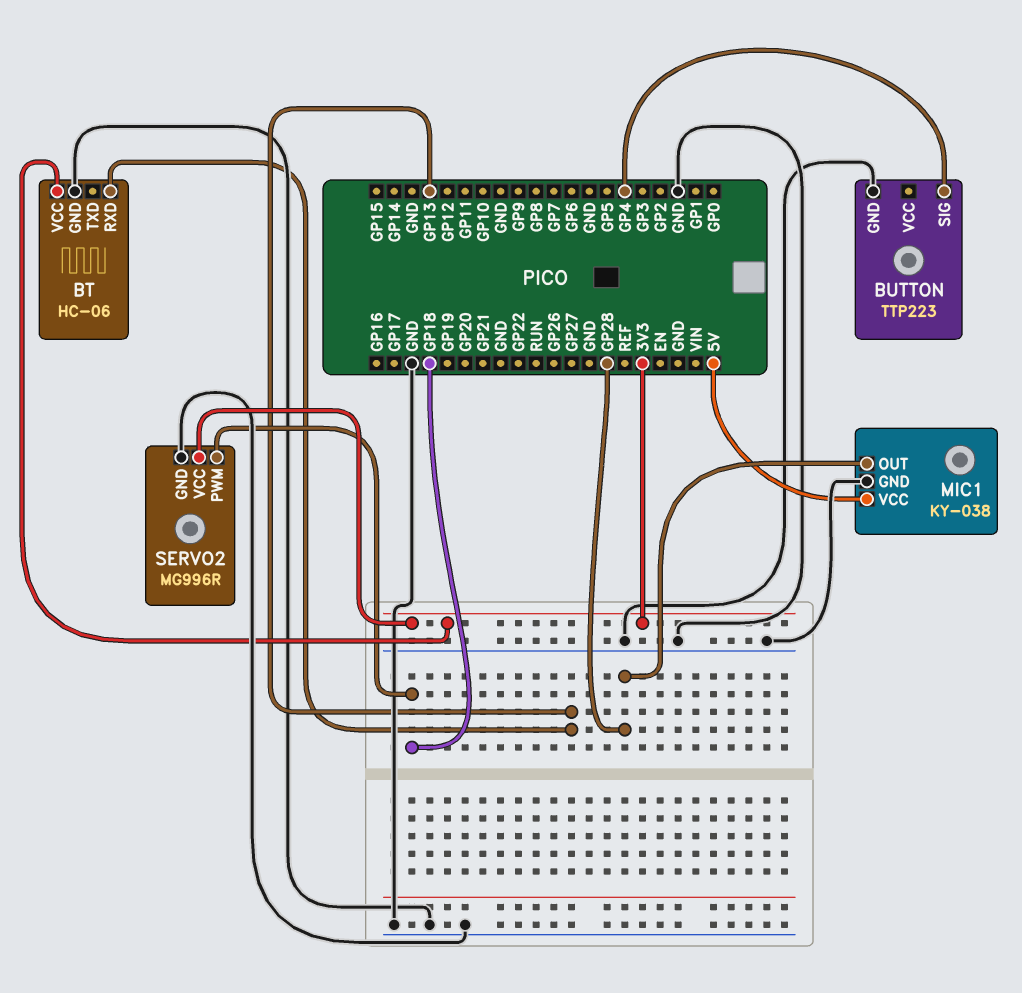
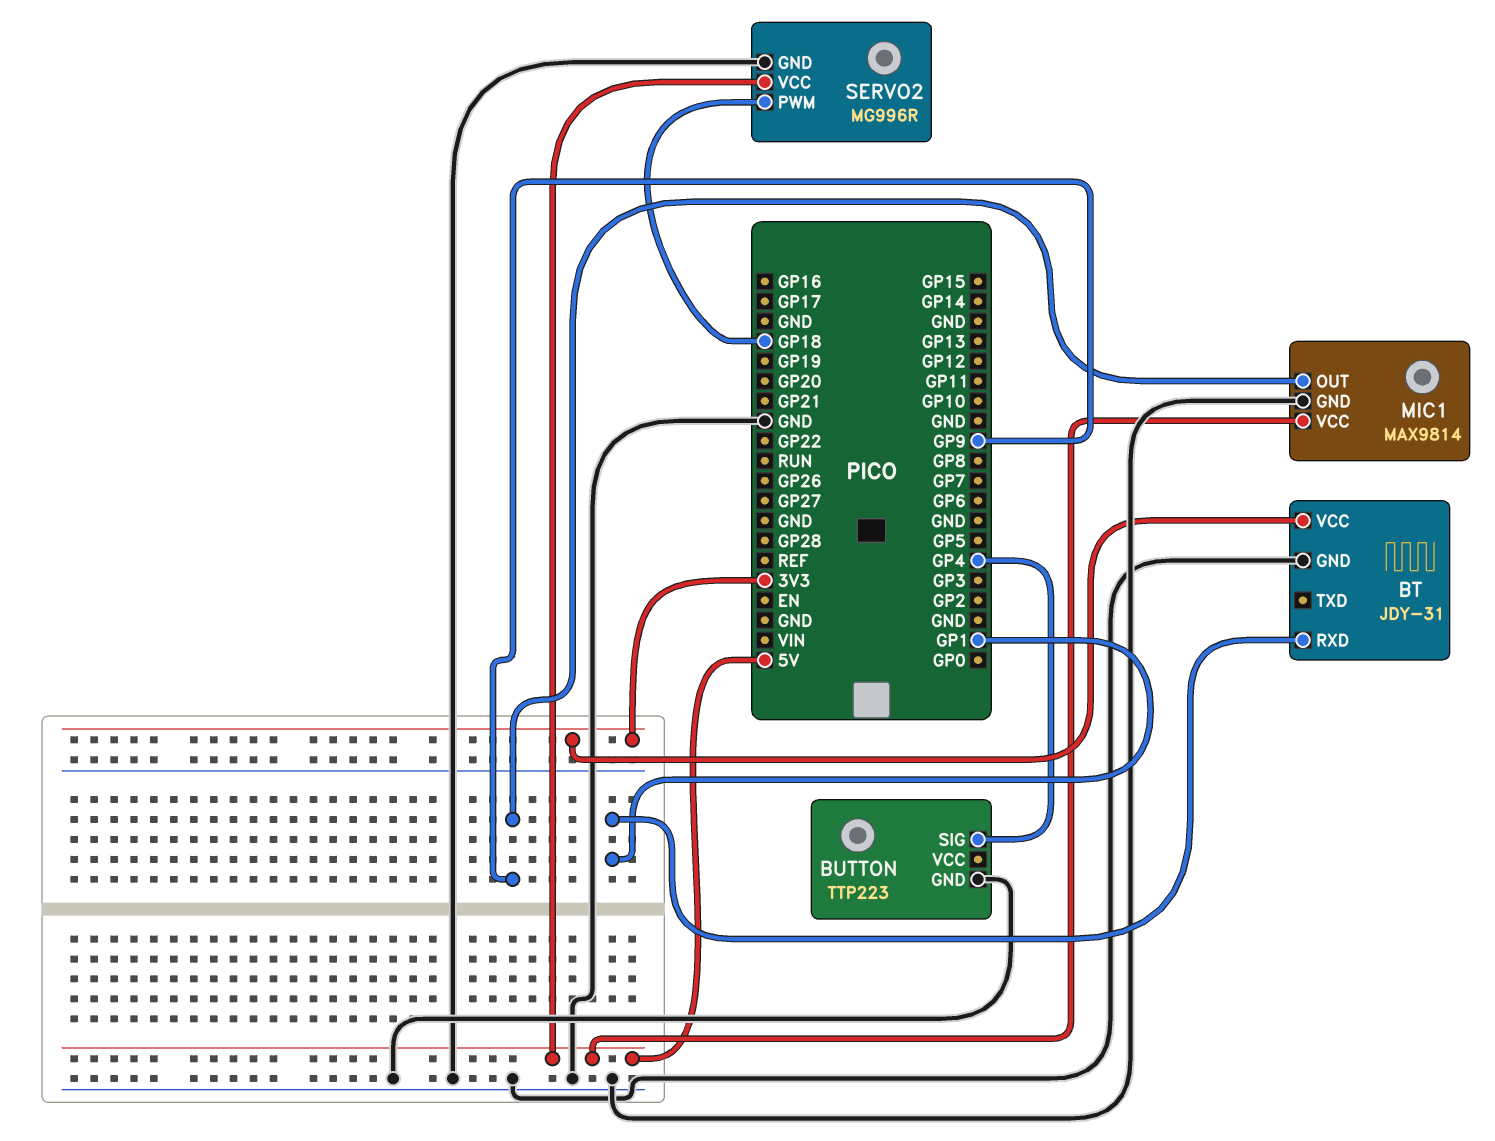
BT: HC-06 -> JDY-31
BT pin RXD: GP13 -> GP1
MIC1: KY-038 -> MAX9814
MIC1 pin OUT: GP28 -> GP9
SERVO2 pin VCC: 3V3 -> 5V

